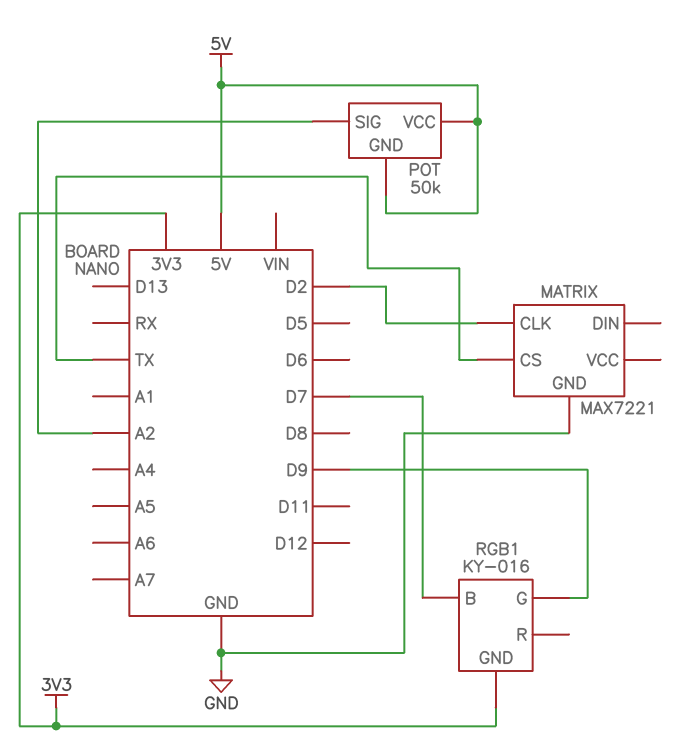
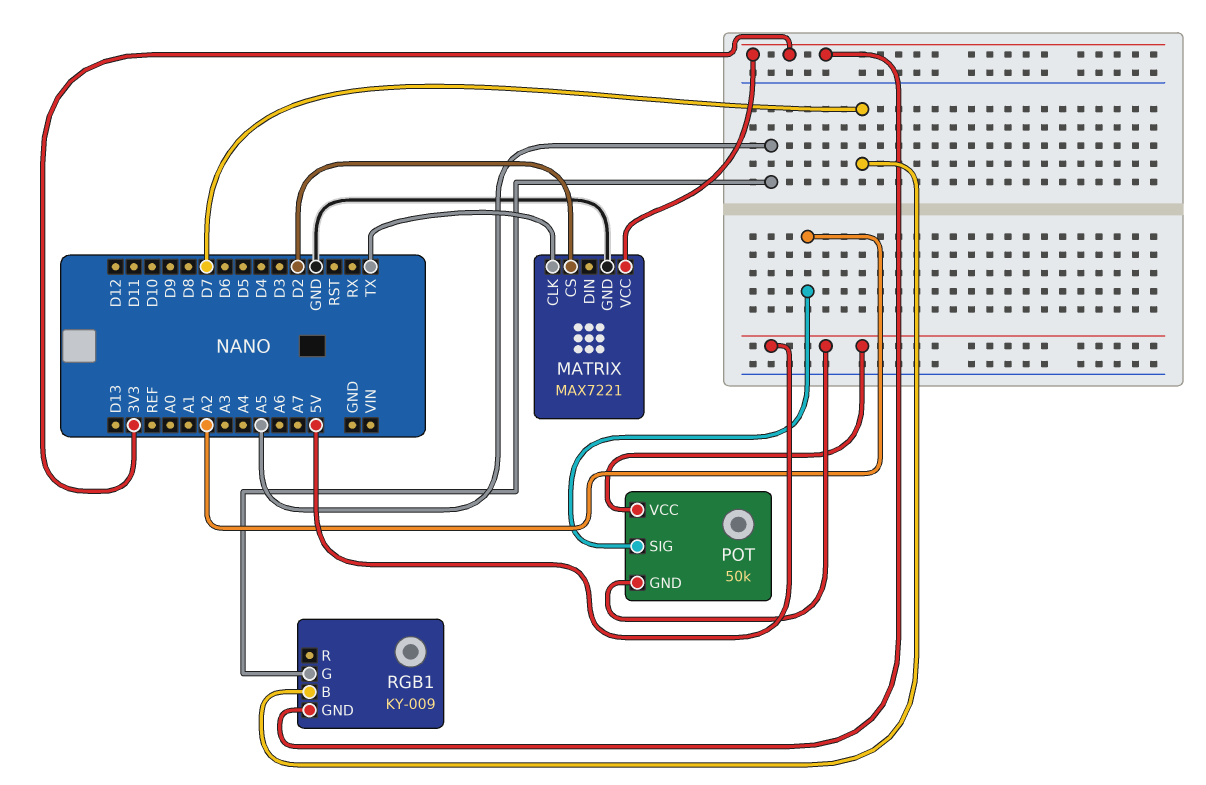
MATRIX pin CLK: D2 -> TX
MATRIX pin CS: TX -> D2
MATRIX pin VCC: none -> 3V3
RGB1: KY-016 -> KY-009
RGB1 pin G: D9 -> A5

